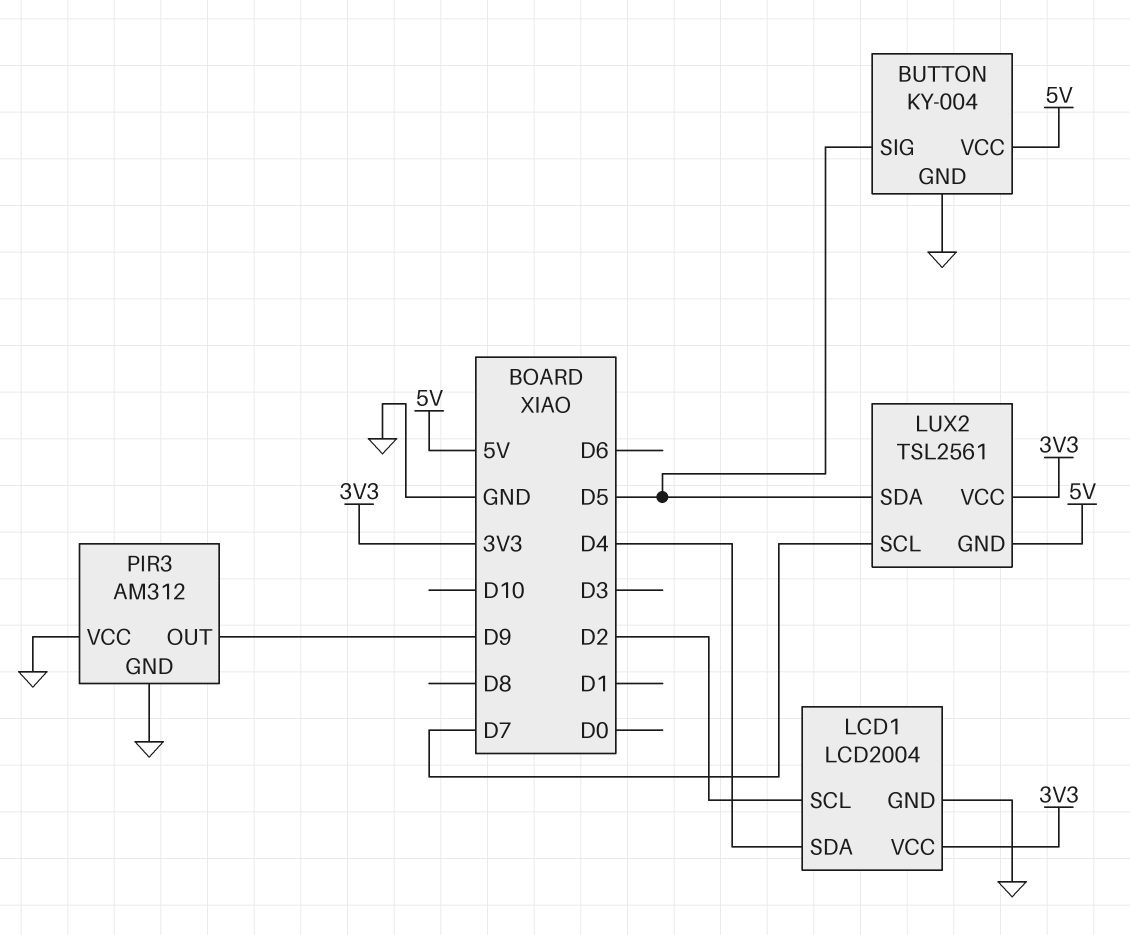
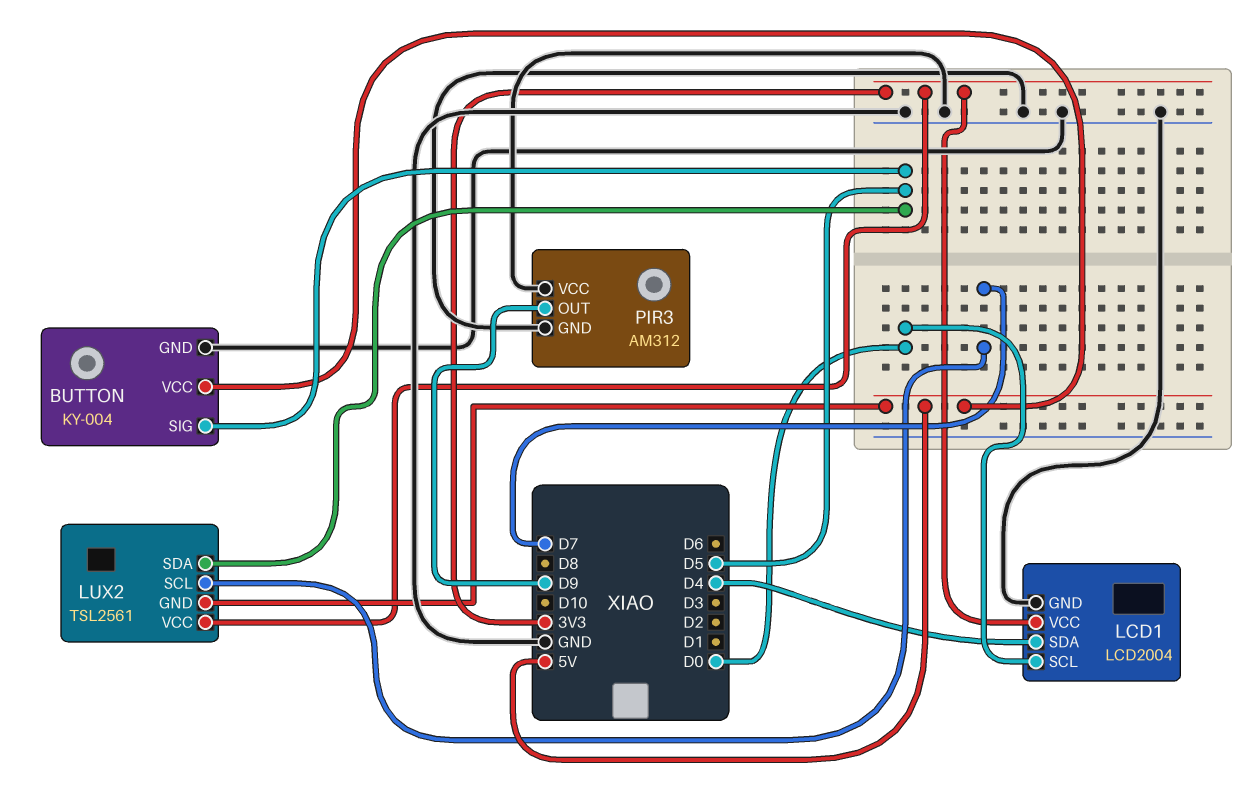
LCD1 pin SCL: D2 -> D0

